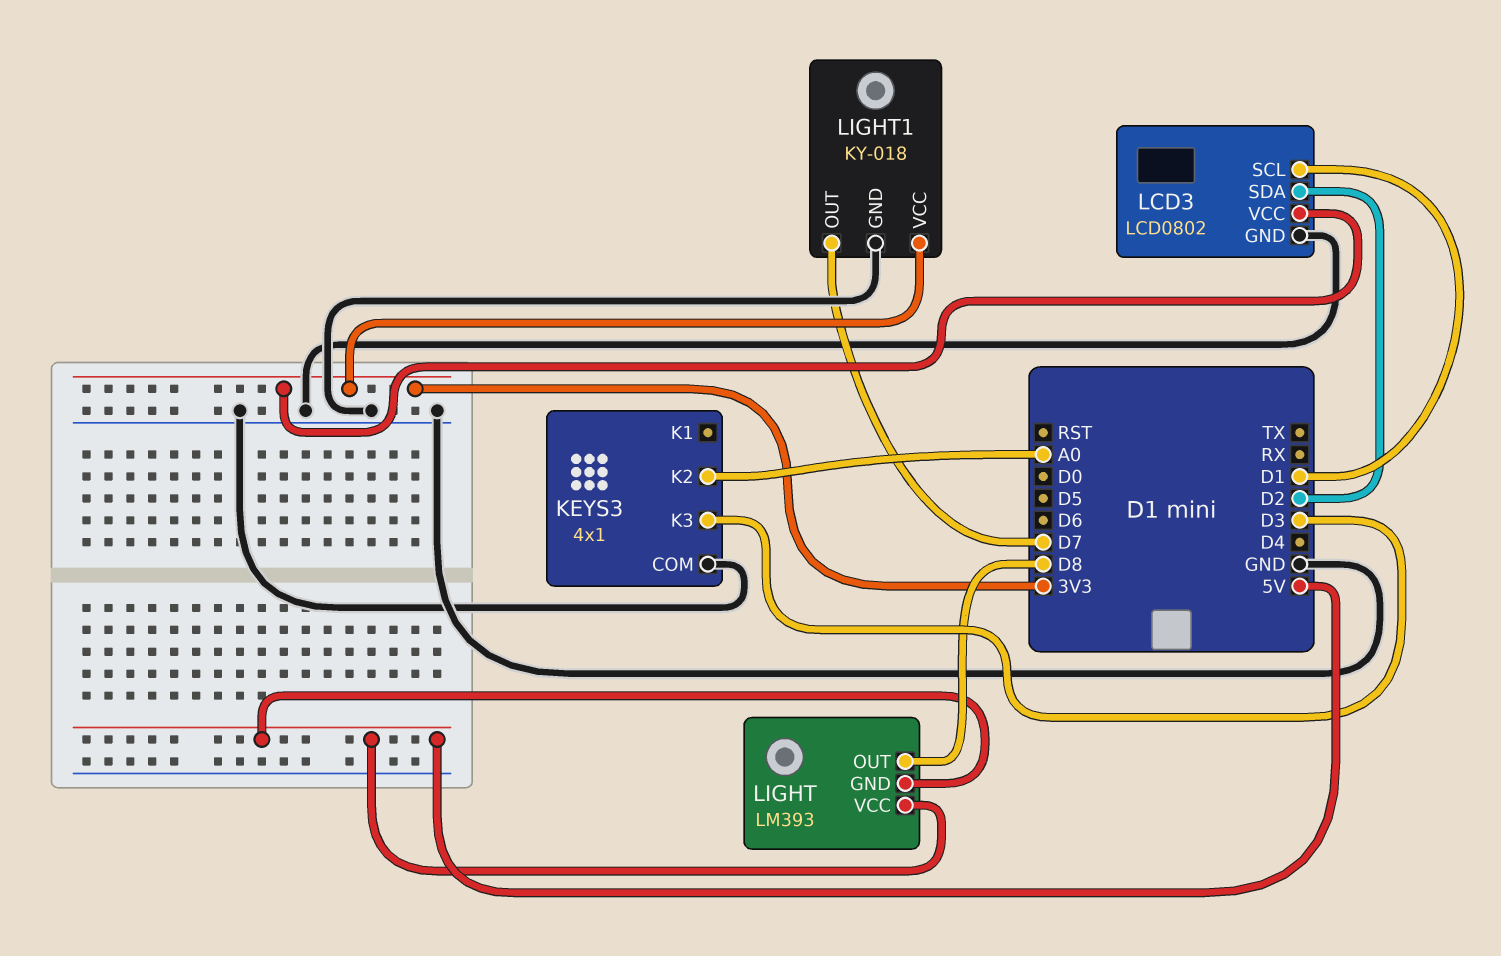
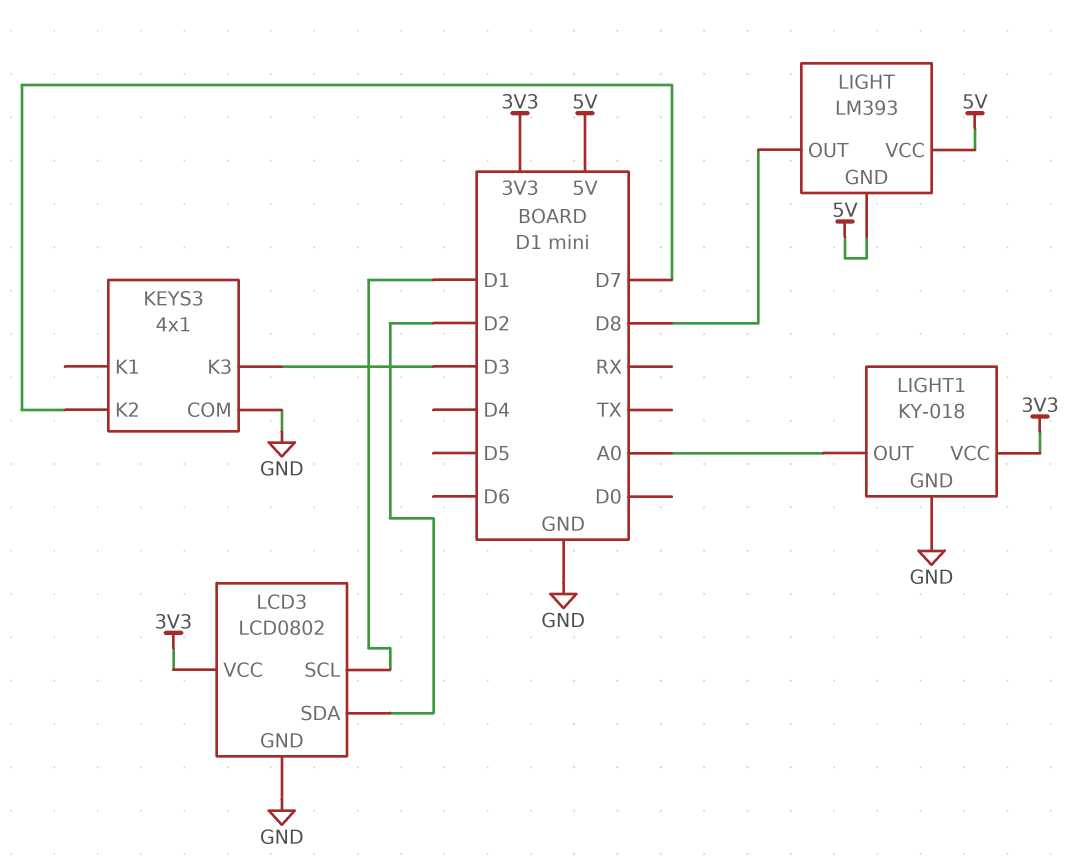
KEYS3 pin K2: A0 -> D7
LIGHT1 pin OUT: D7 -> A0

